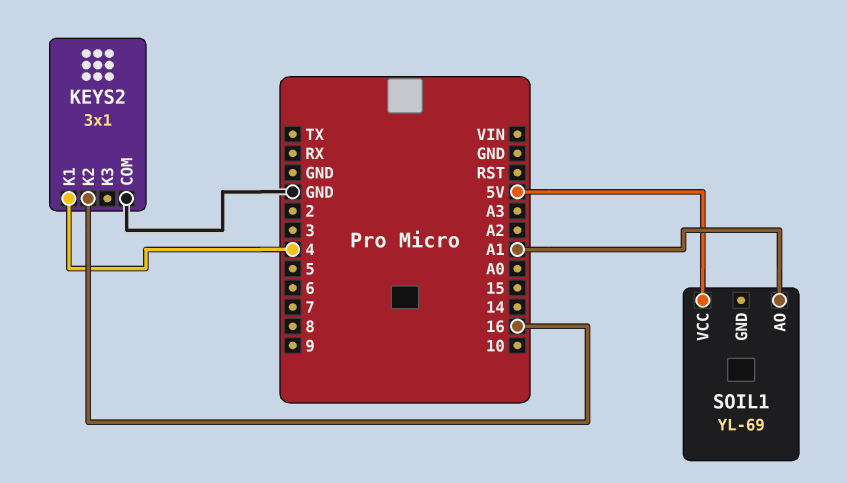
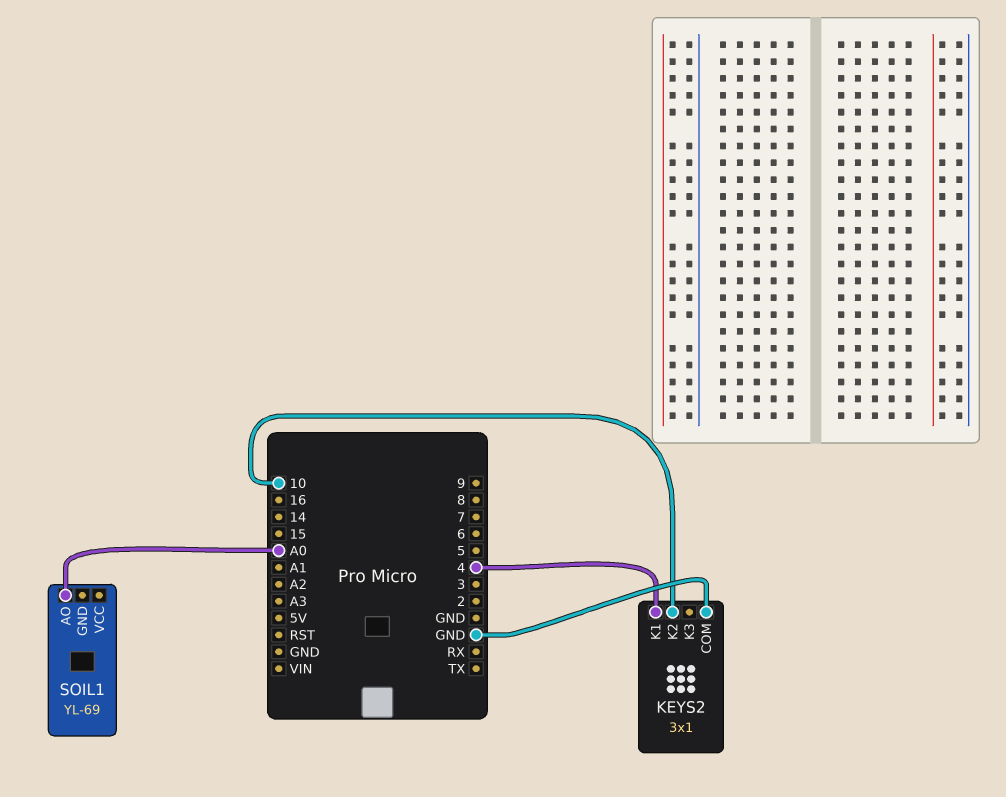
KEYS2 pin K2: 16 -> 10
SOIL1 pin AO: A1 -> A0
SOIL1 pin VCC: 5V -> none

